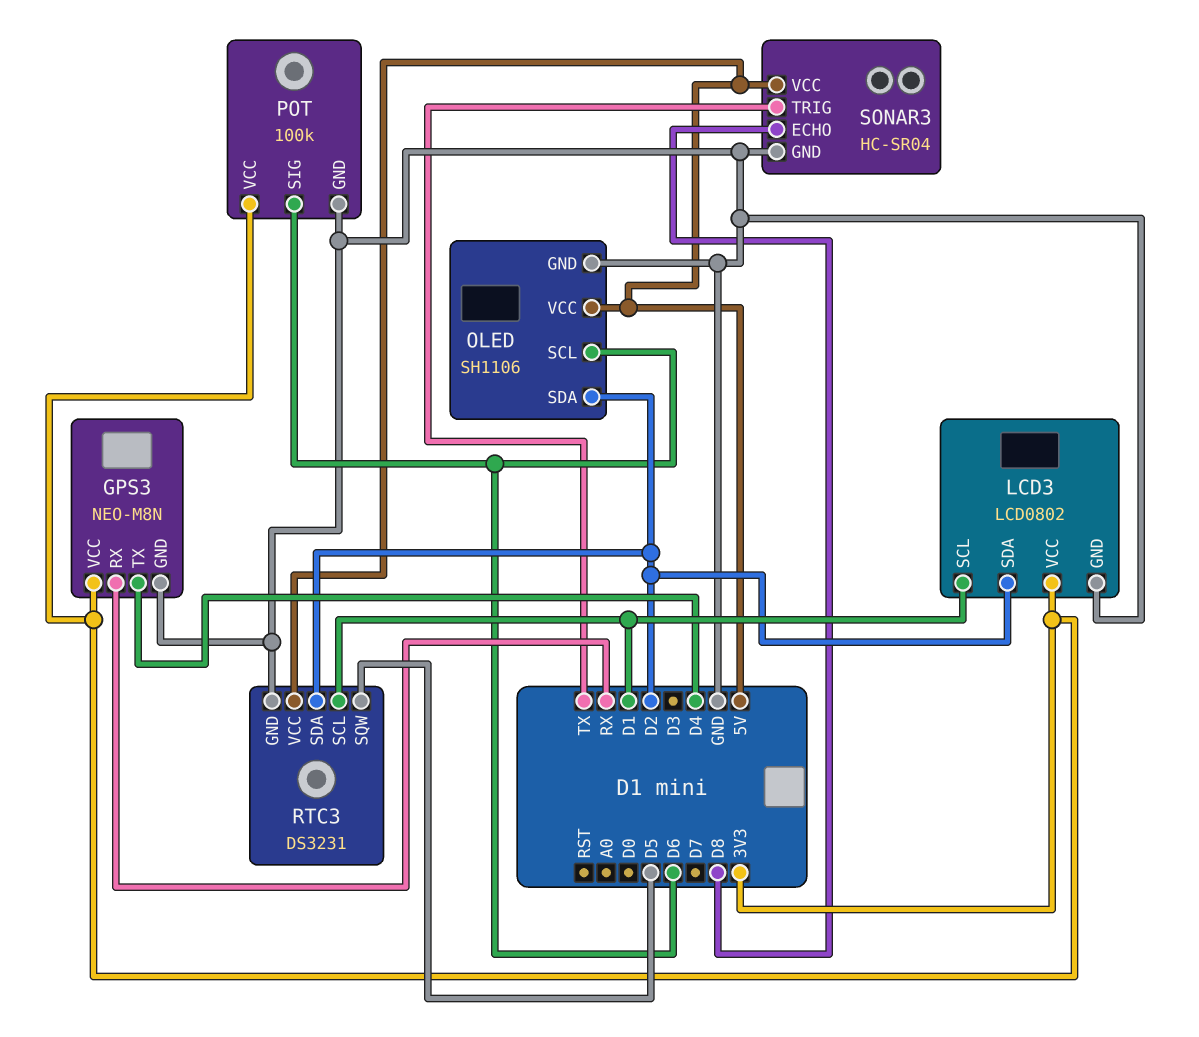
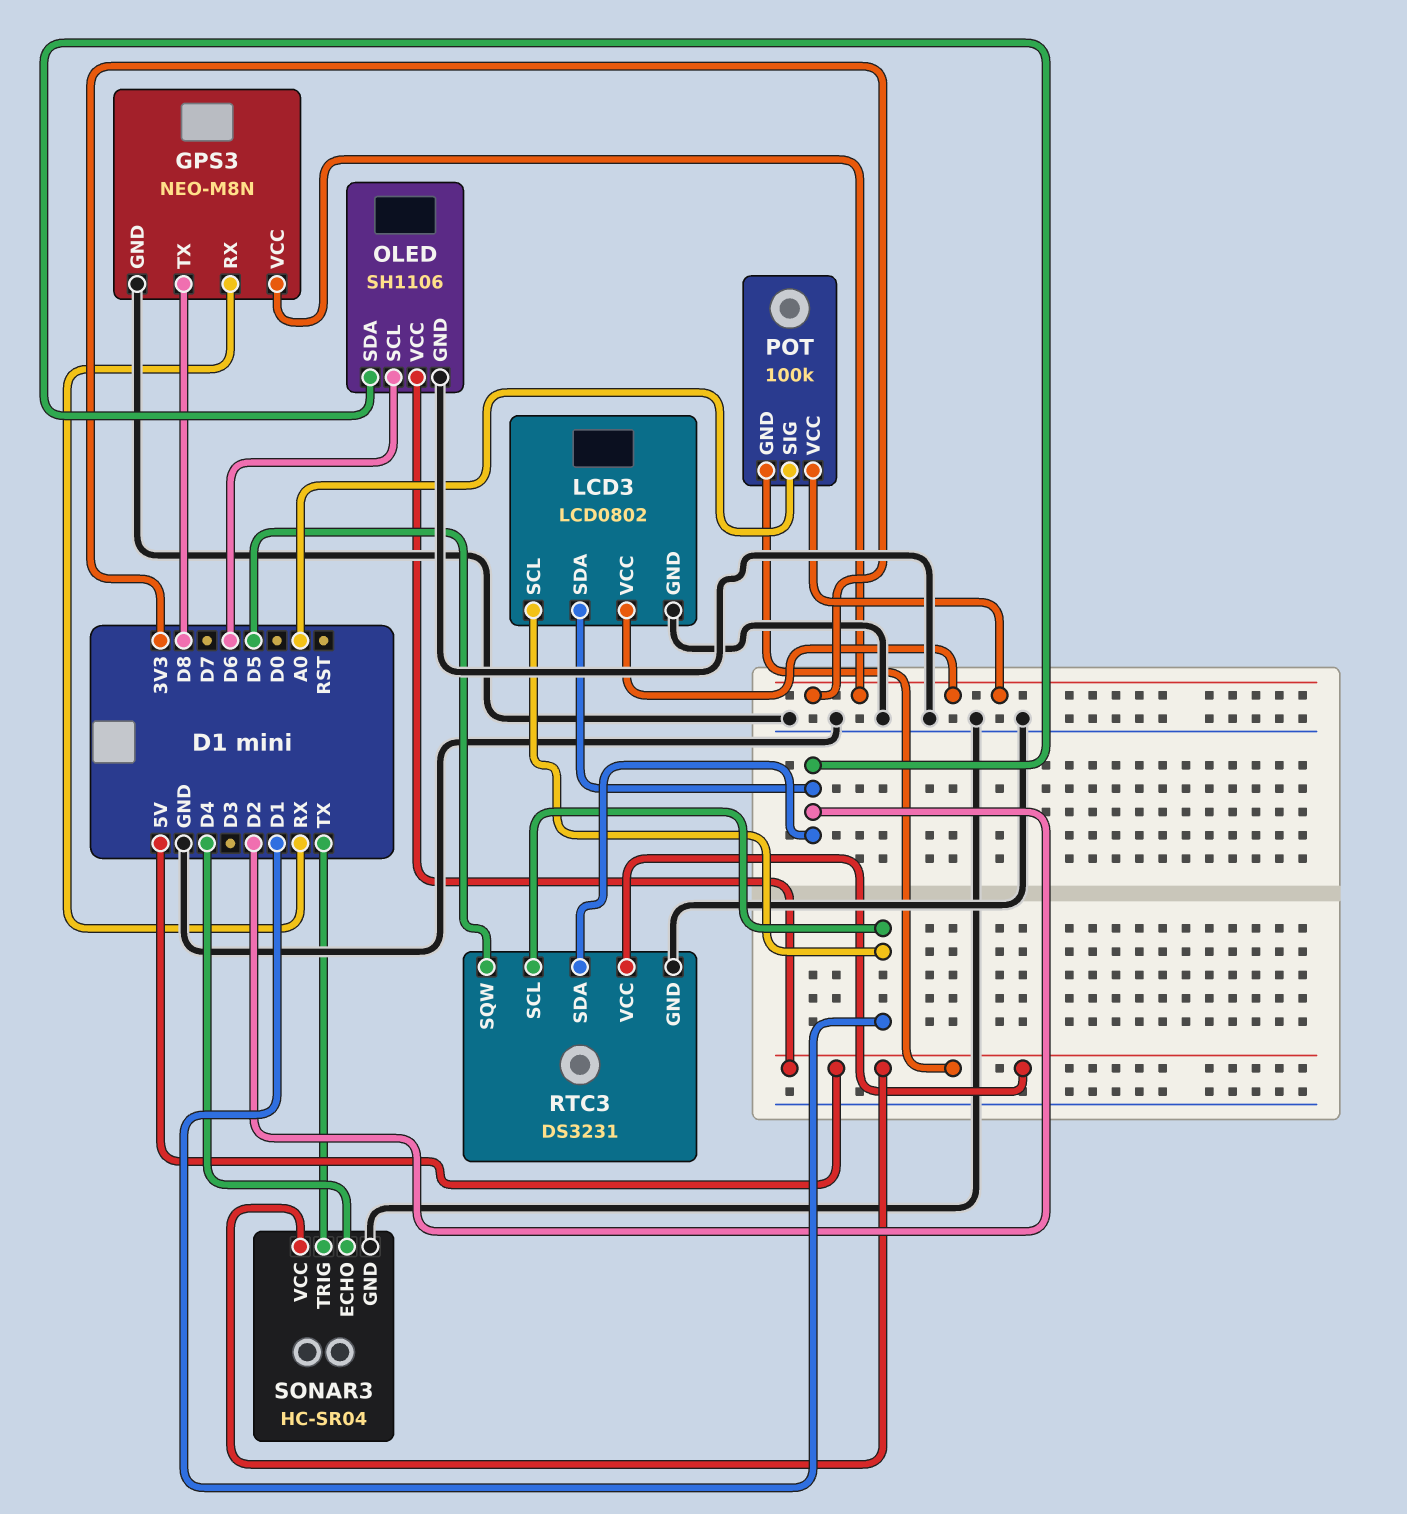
GPS3 pin TX: D4 -> D8
POT pin GND: GND -> 5V
POT pin SIG: D6 -> A0
SONAR3 pin ECHO: D8 -> D4

